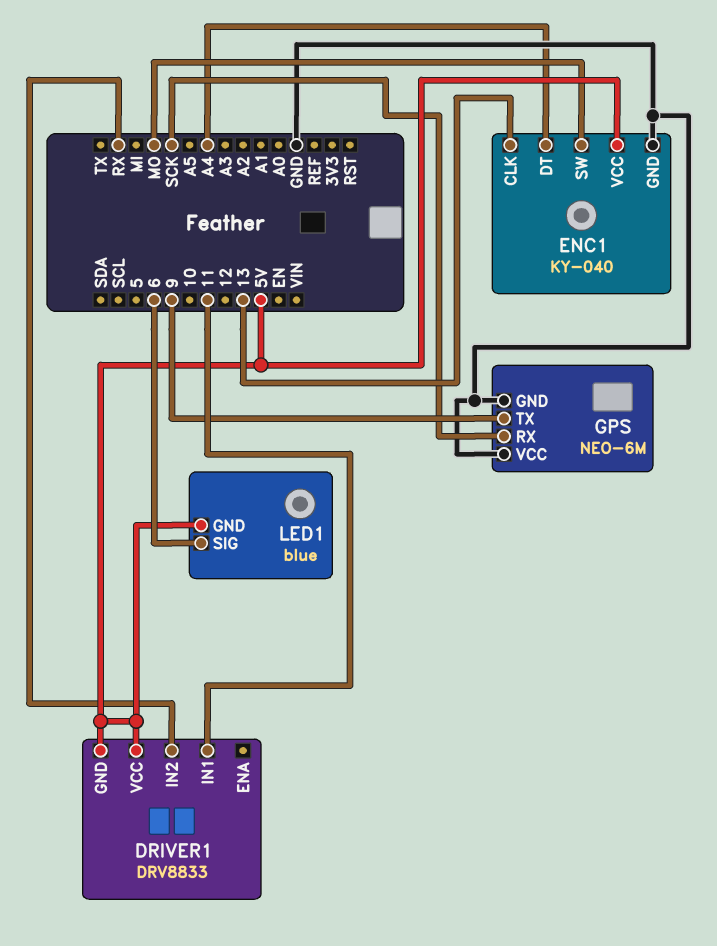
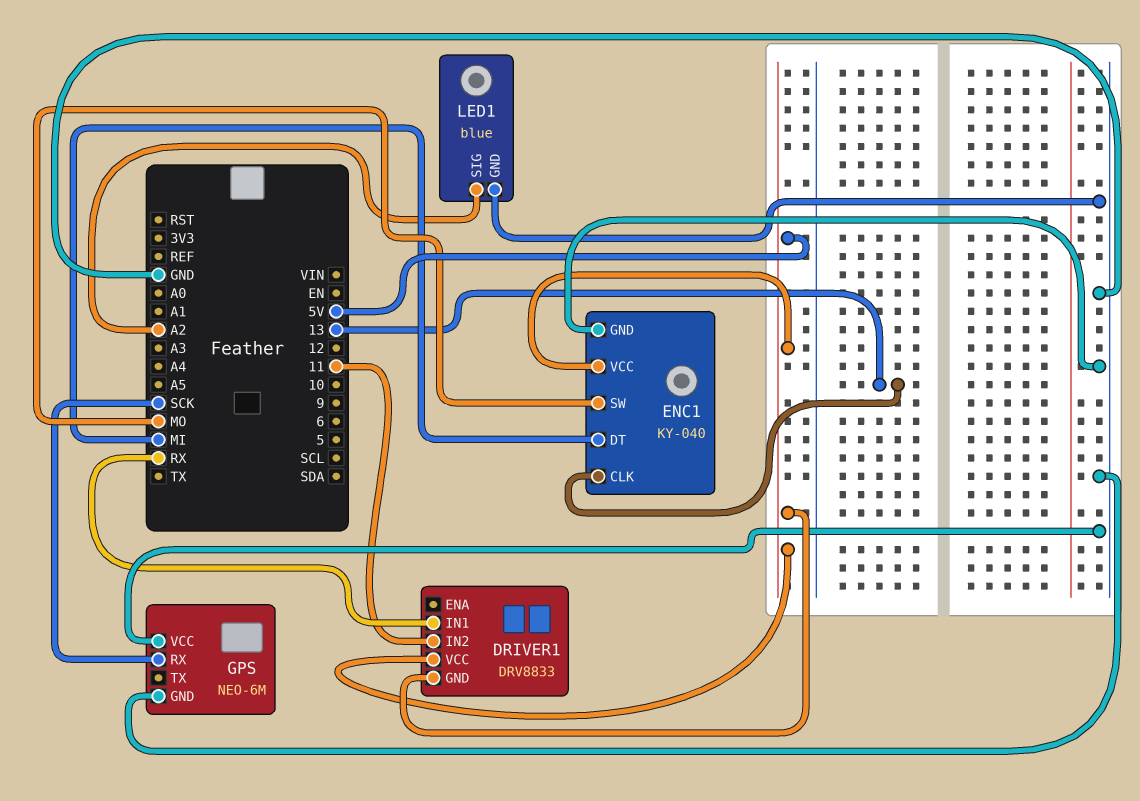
DRIVER1 pin IN1: 11 -> RX
DRIVER1 pin IN2: RX -> 11
ENC1 pin DT: A4 -> MI
GPS pin TX: 9 -> none
LED1 pin GND: 5V -> GND
LED1 pin SIG: 6 -> A2

